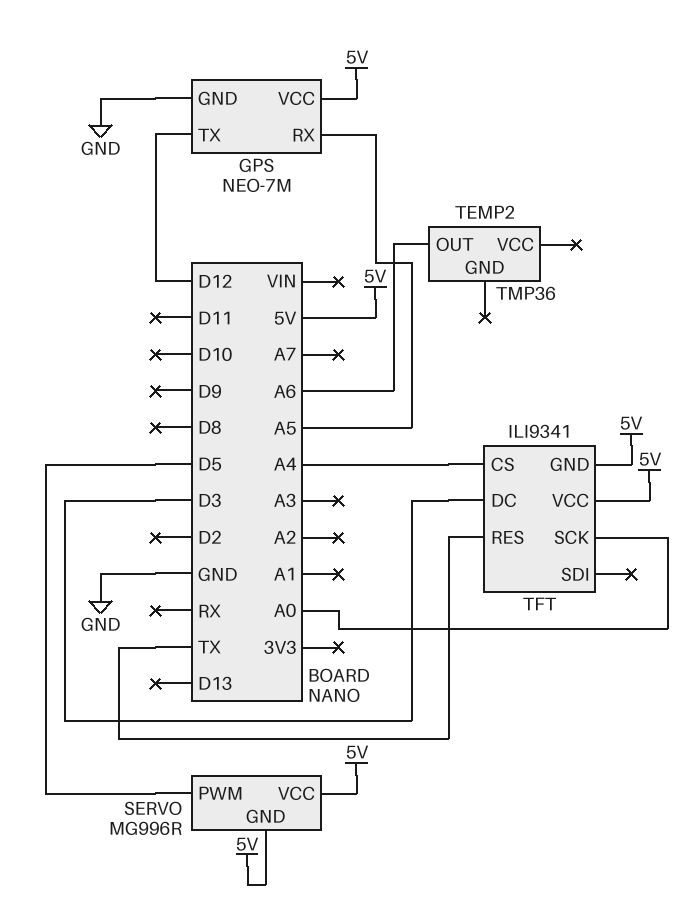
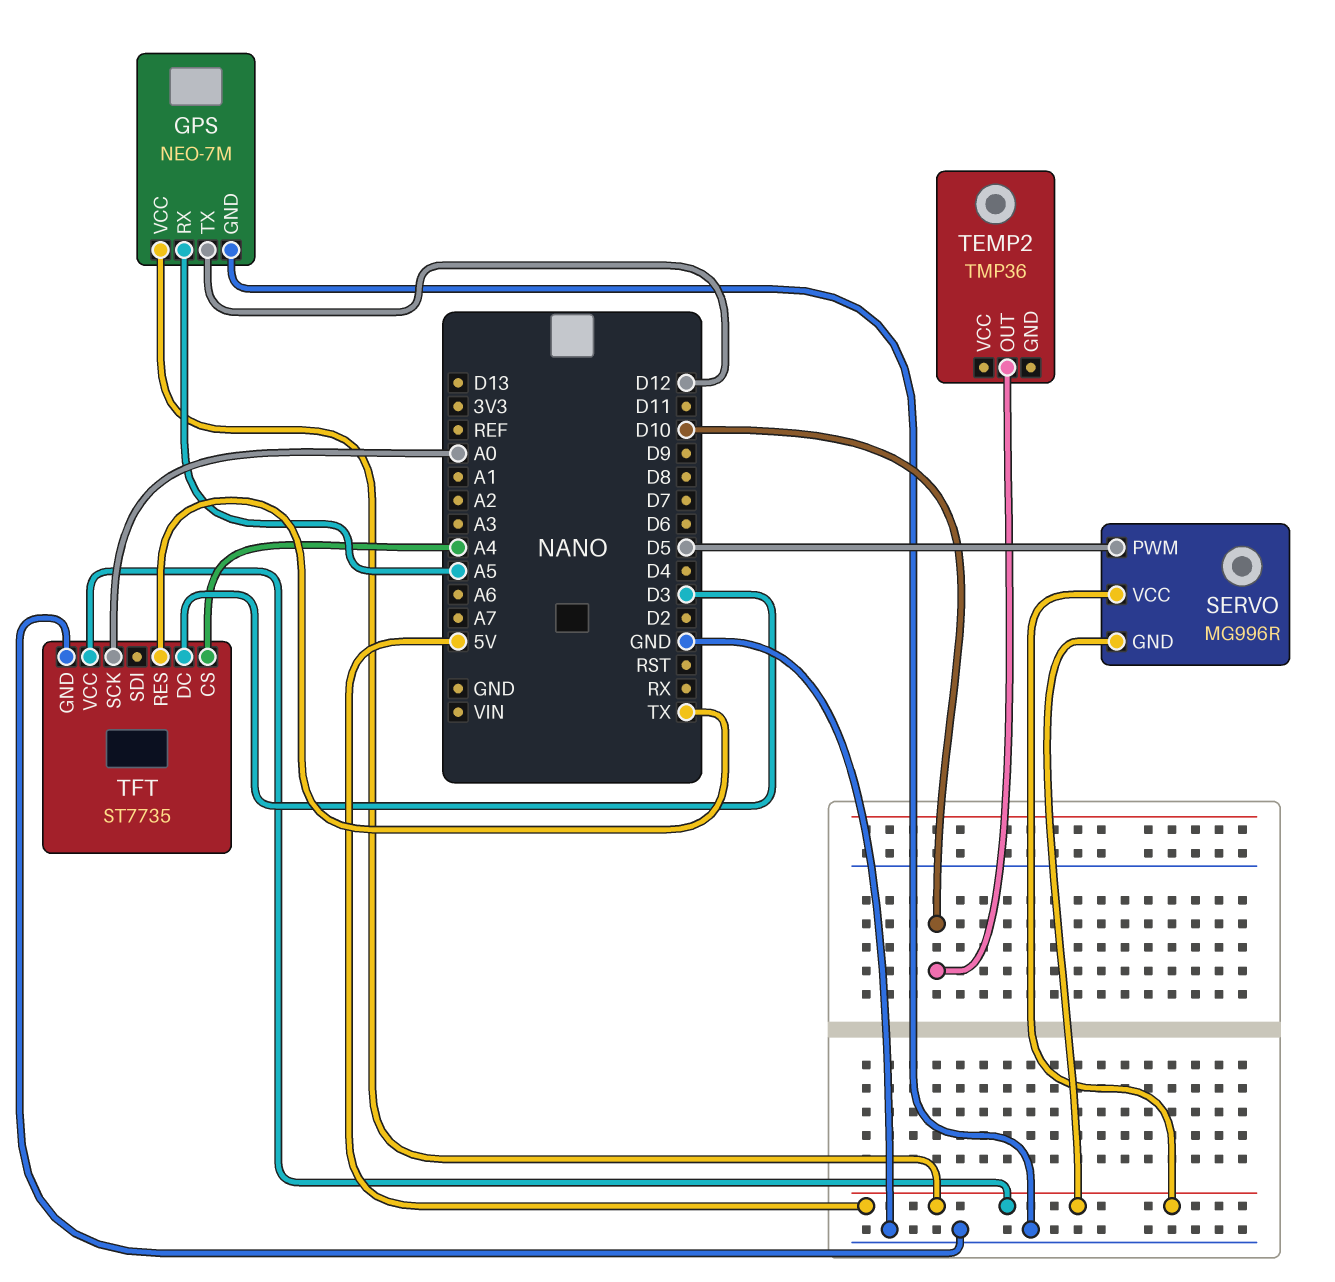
TEMP2 pin OUT: A6 -> D10
TFT: ILI9341 -> ST7735
TFT pin GND: 5V -> GND

